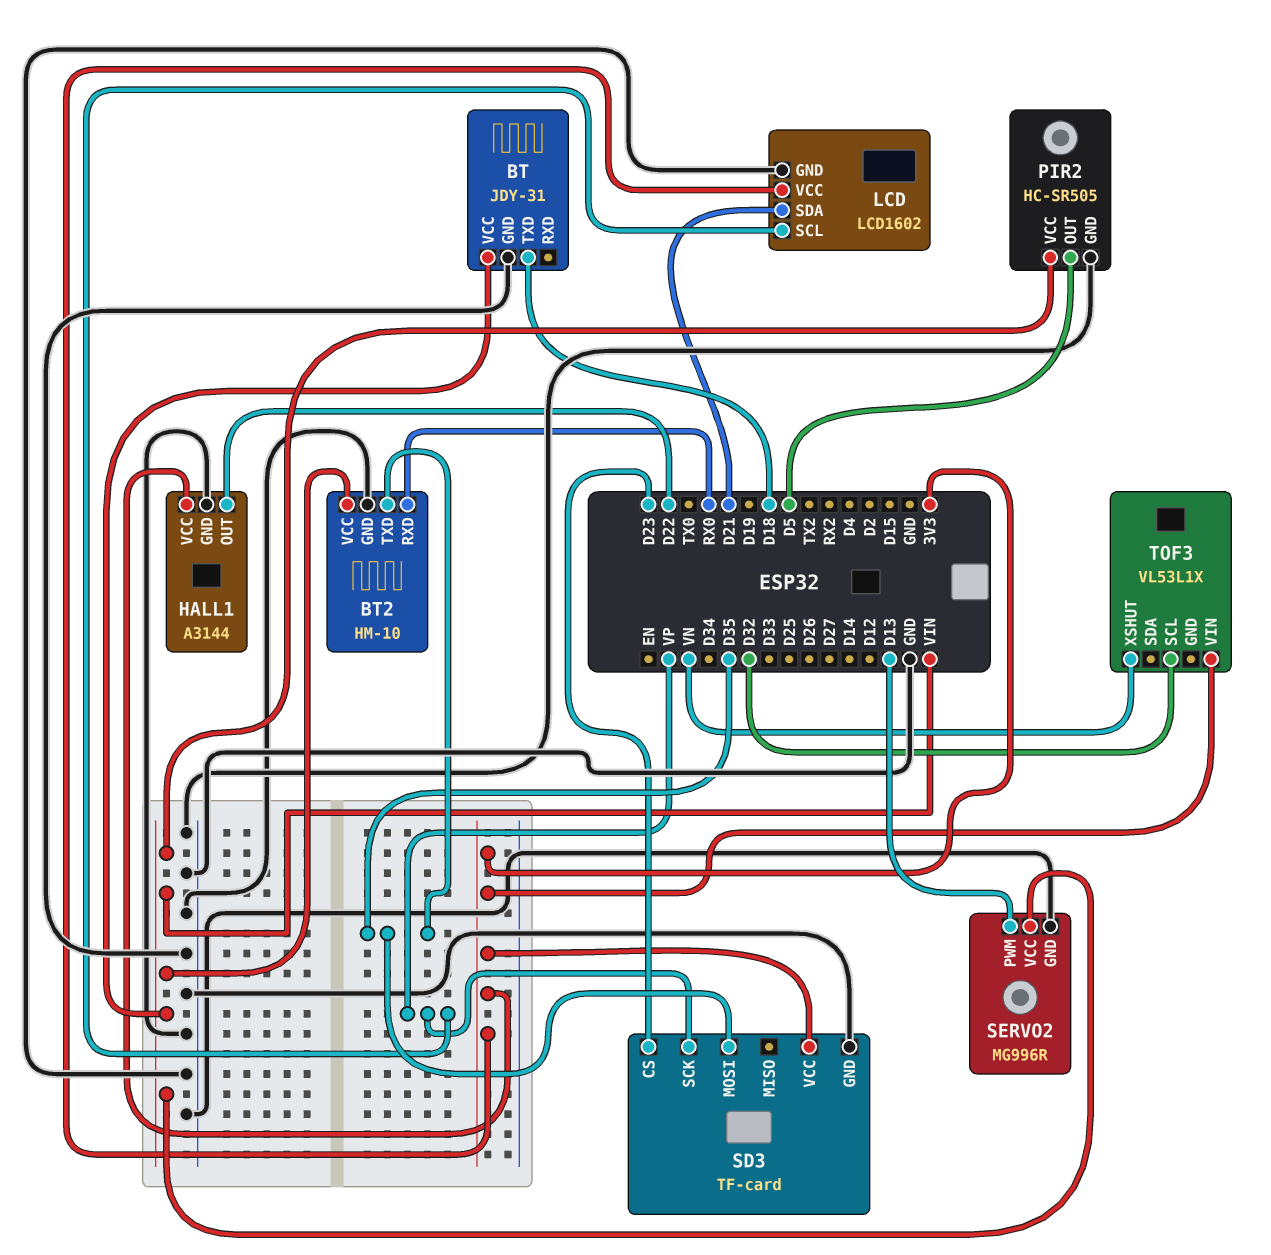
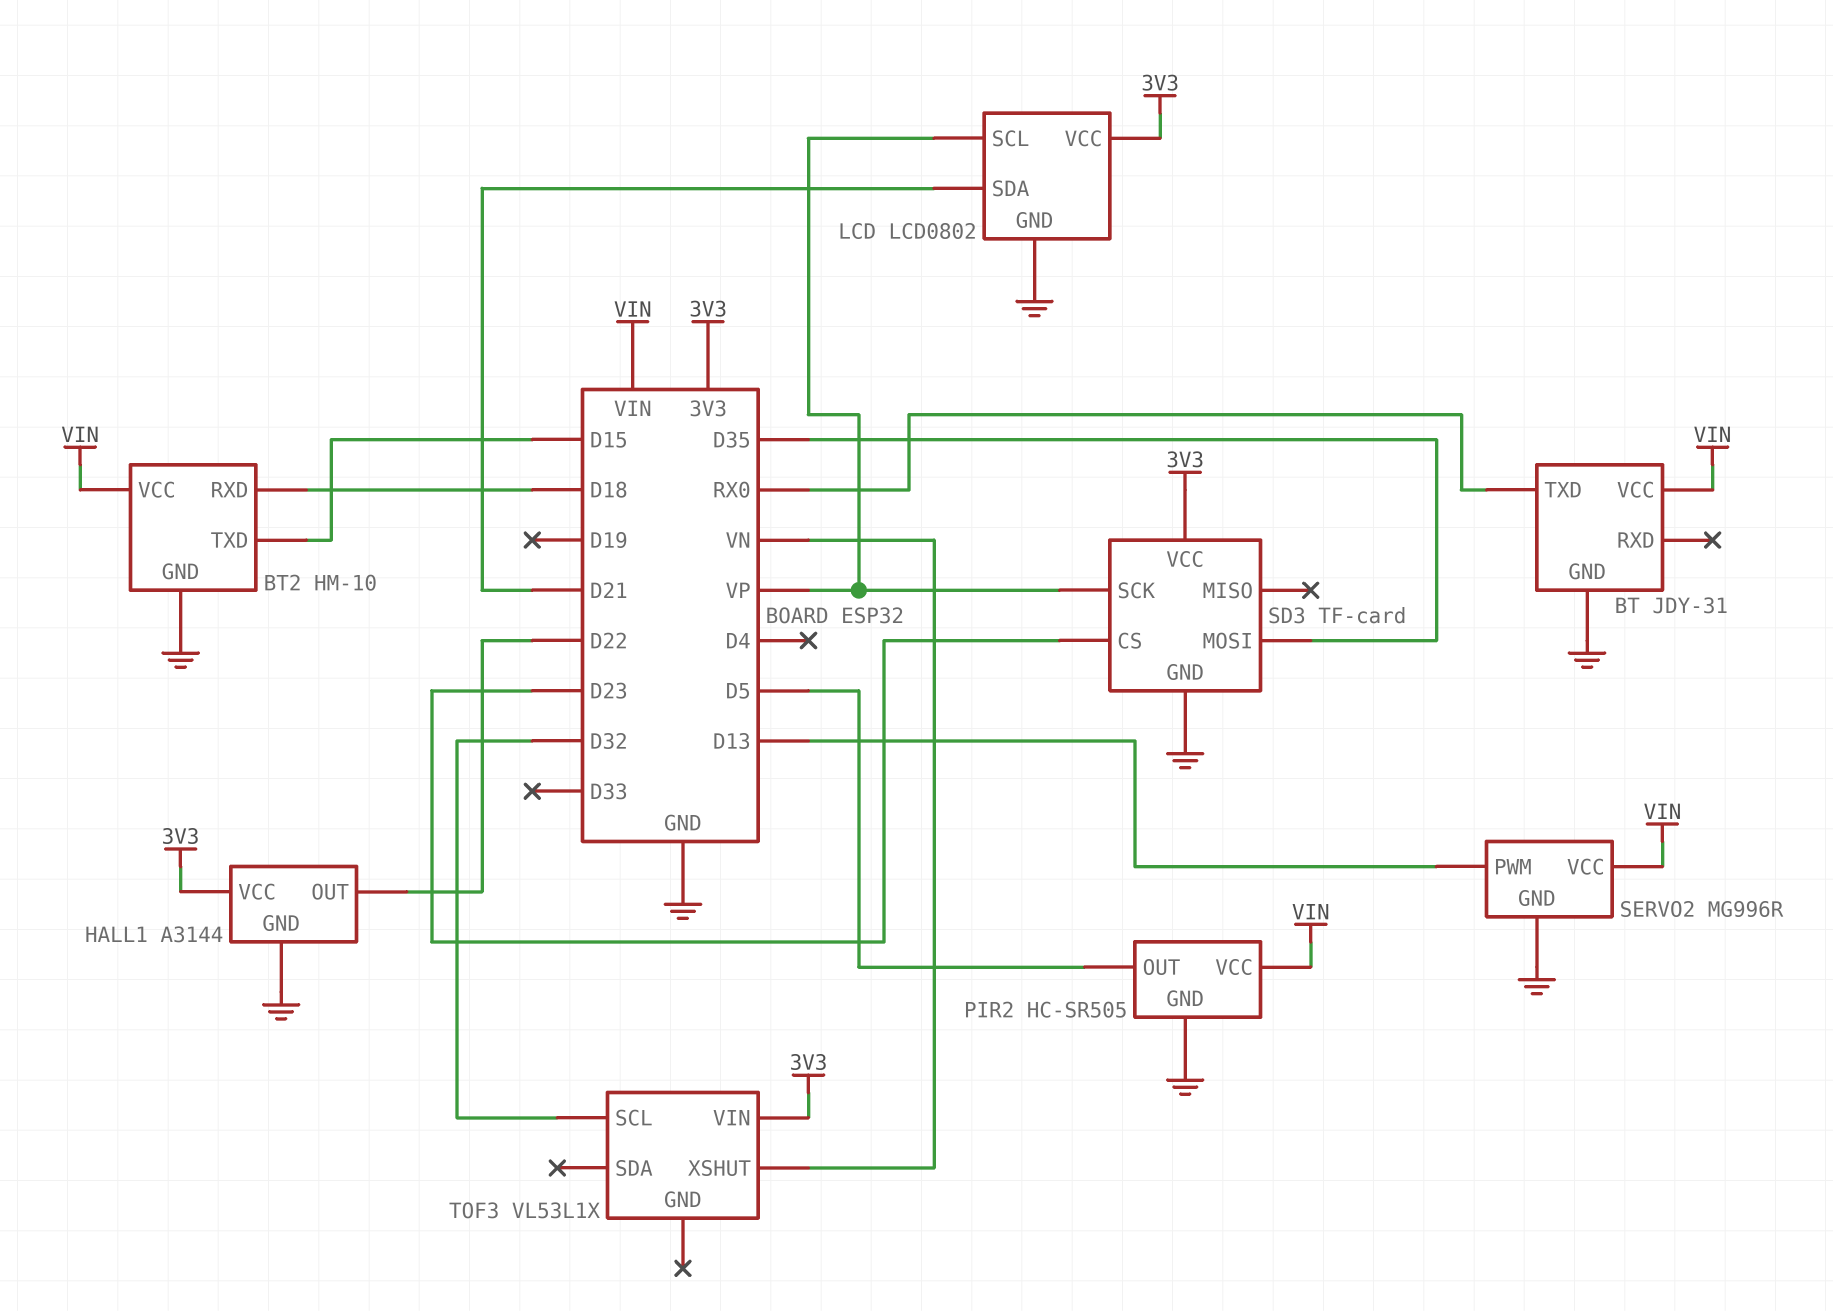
BT pin TXD: D18 -> RX0
BT2 pin RXD: RX0 -> D18
BT2 pin TXD: D35 -> D15
LCD: LCD1602 -> LCD0802

